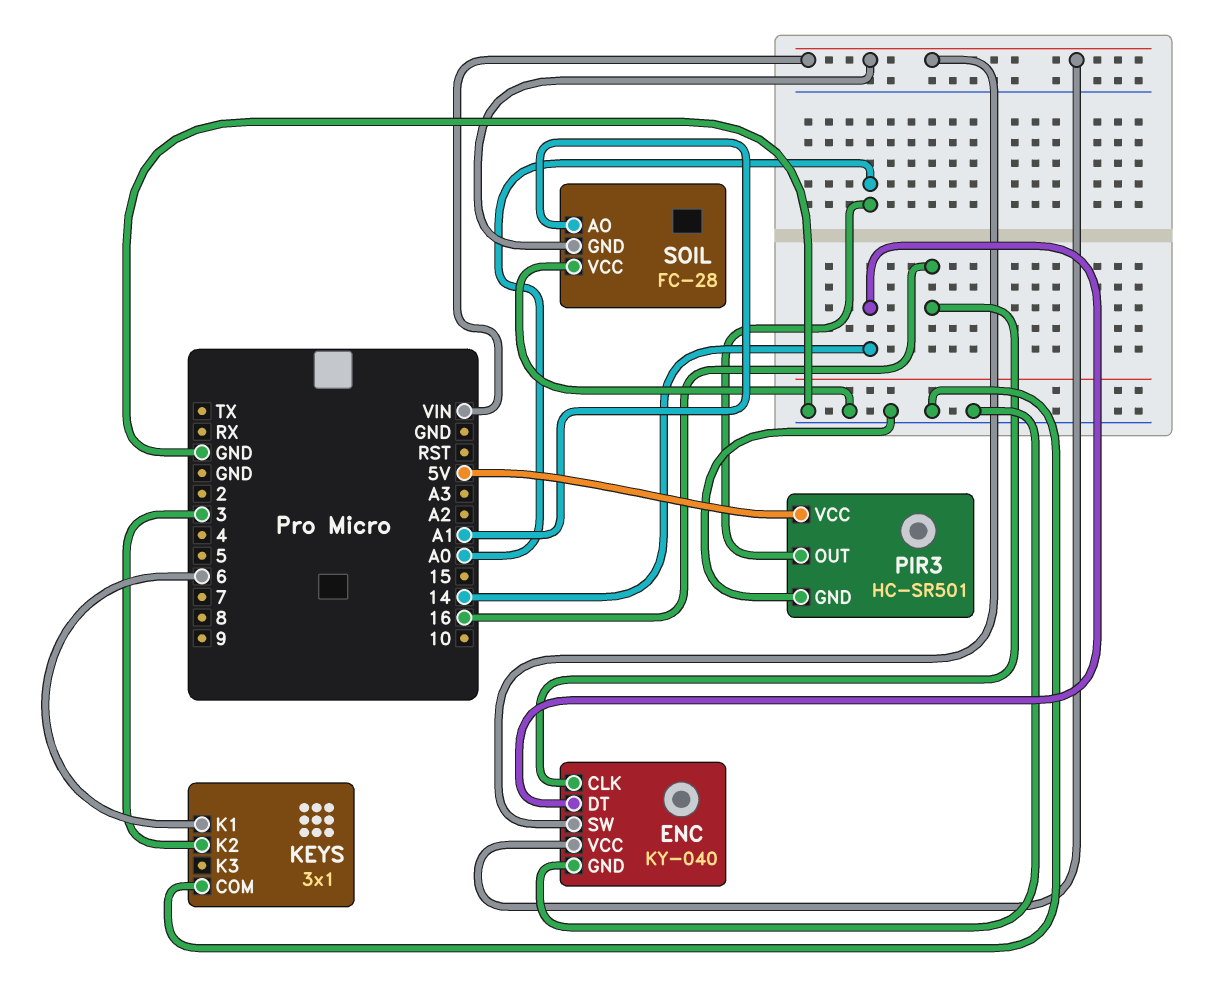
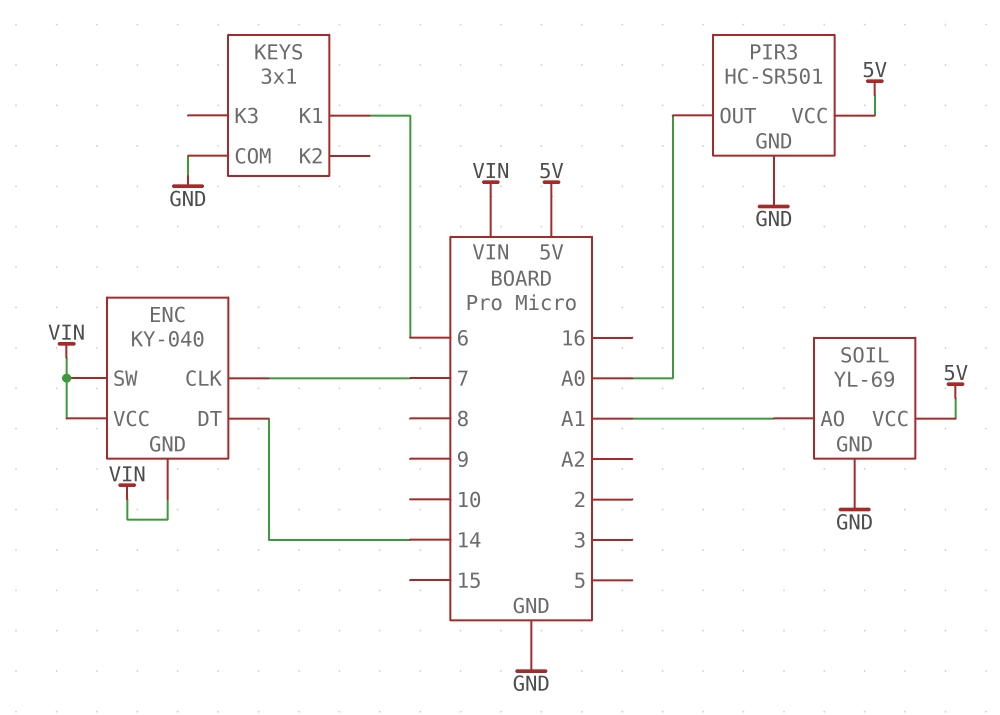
ENC pin CLK: 16 -> 7
ENC pin GND: GND -> VIN
KEYS pin K2: 3 -> none
SOIL: FC-28 -> YL-69
SOIL pin GND: VIN -> GND
SOIL pin VCC: GND -> 5V

